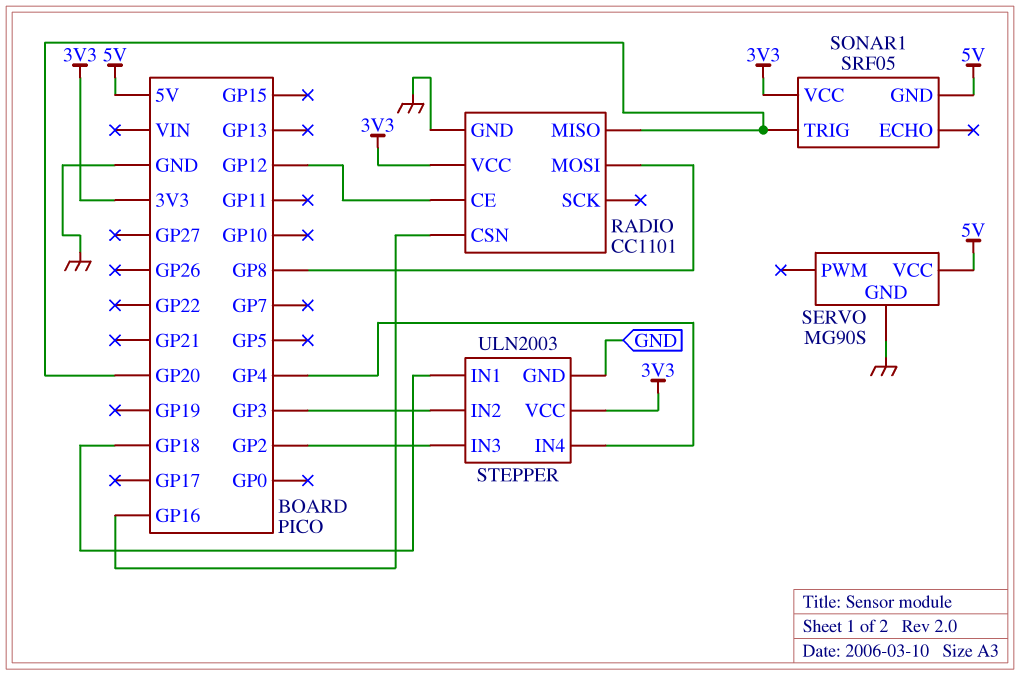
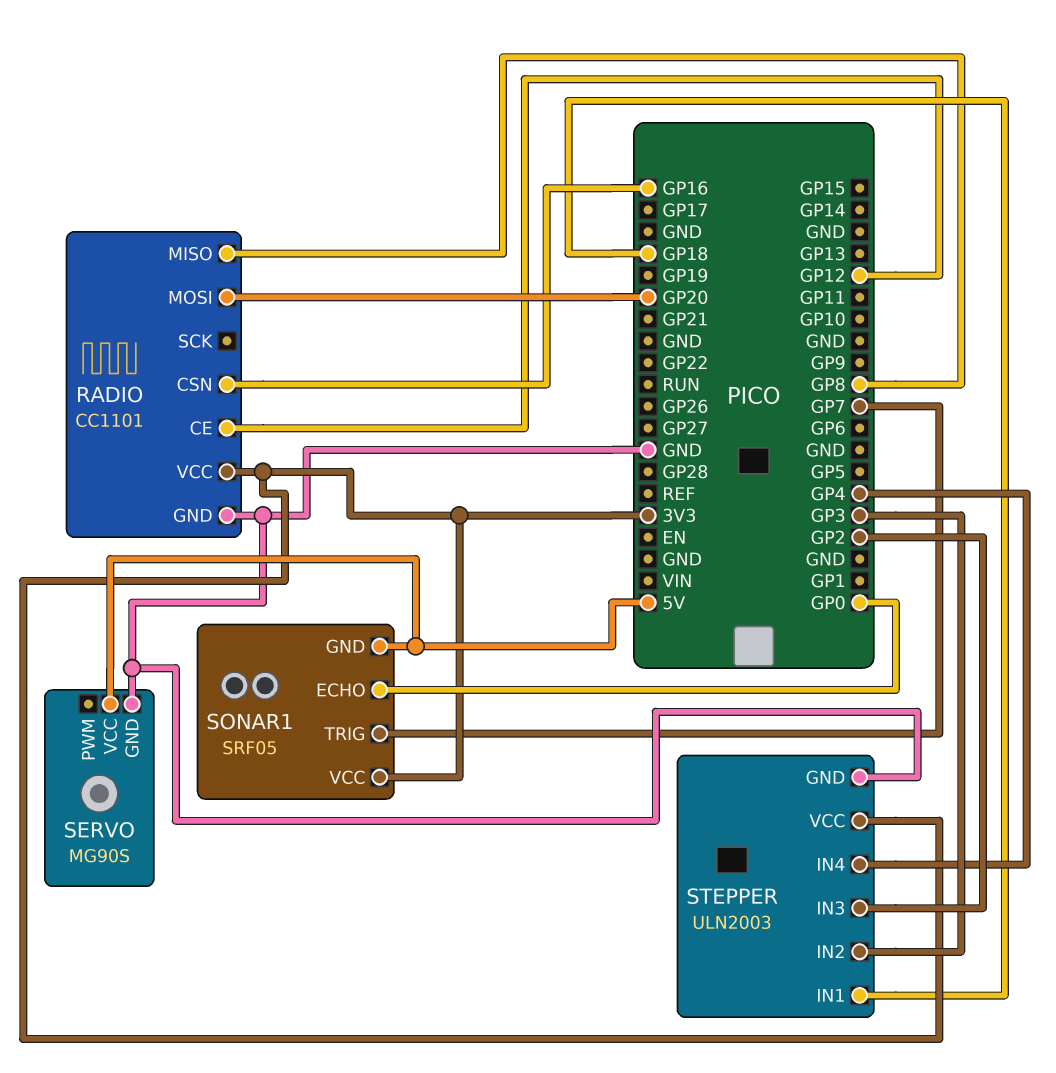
RADIO pin MISO: GP20 -> GP8
RADIO pin MOSI: GP8 -> GP20
SONAR1 pin ECHO: none -> GP0
SONAR1 pin TRIG: GP20 -> GP7

